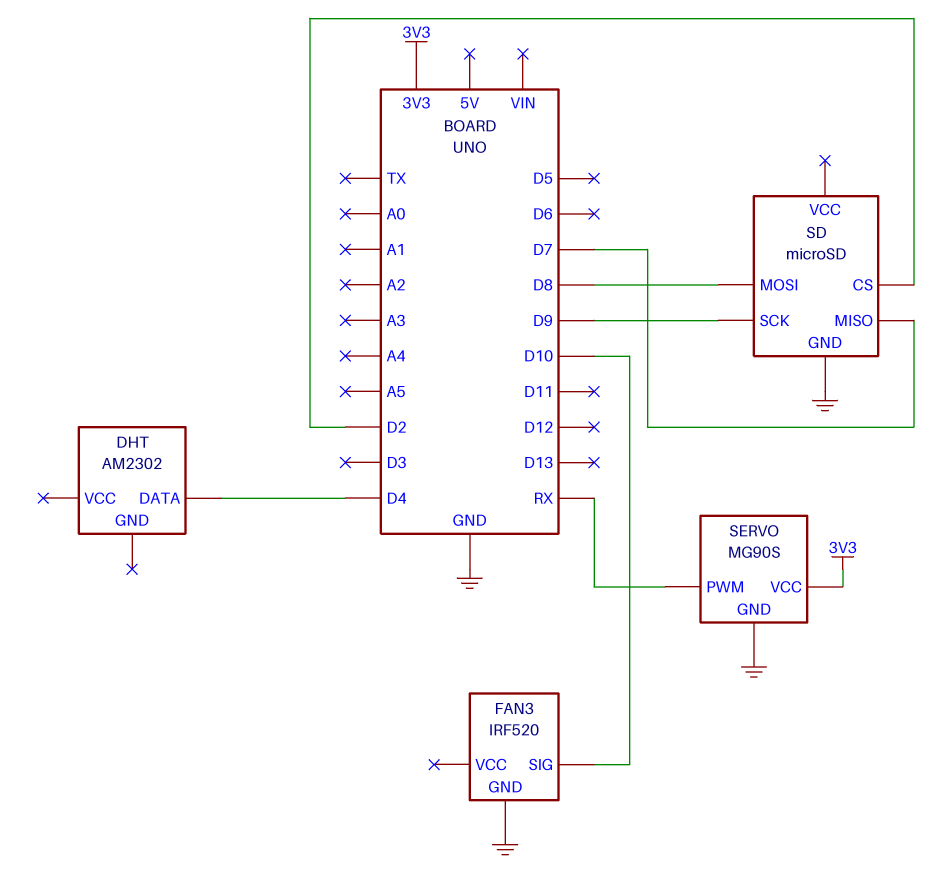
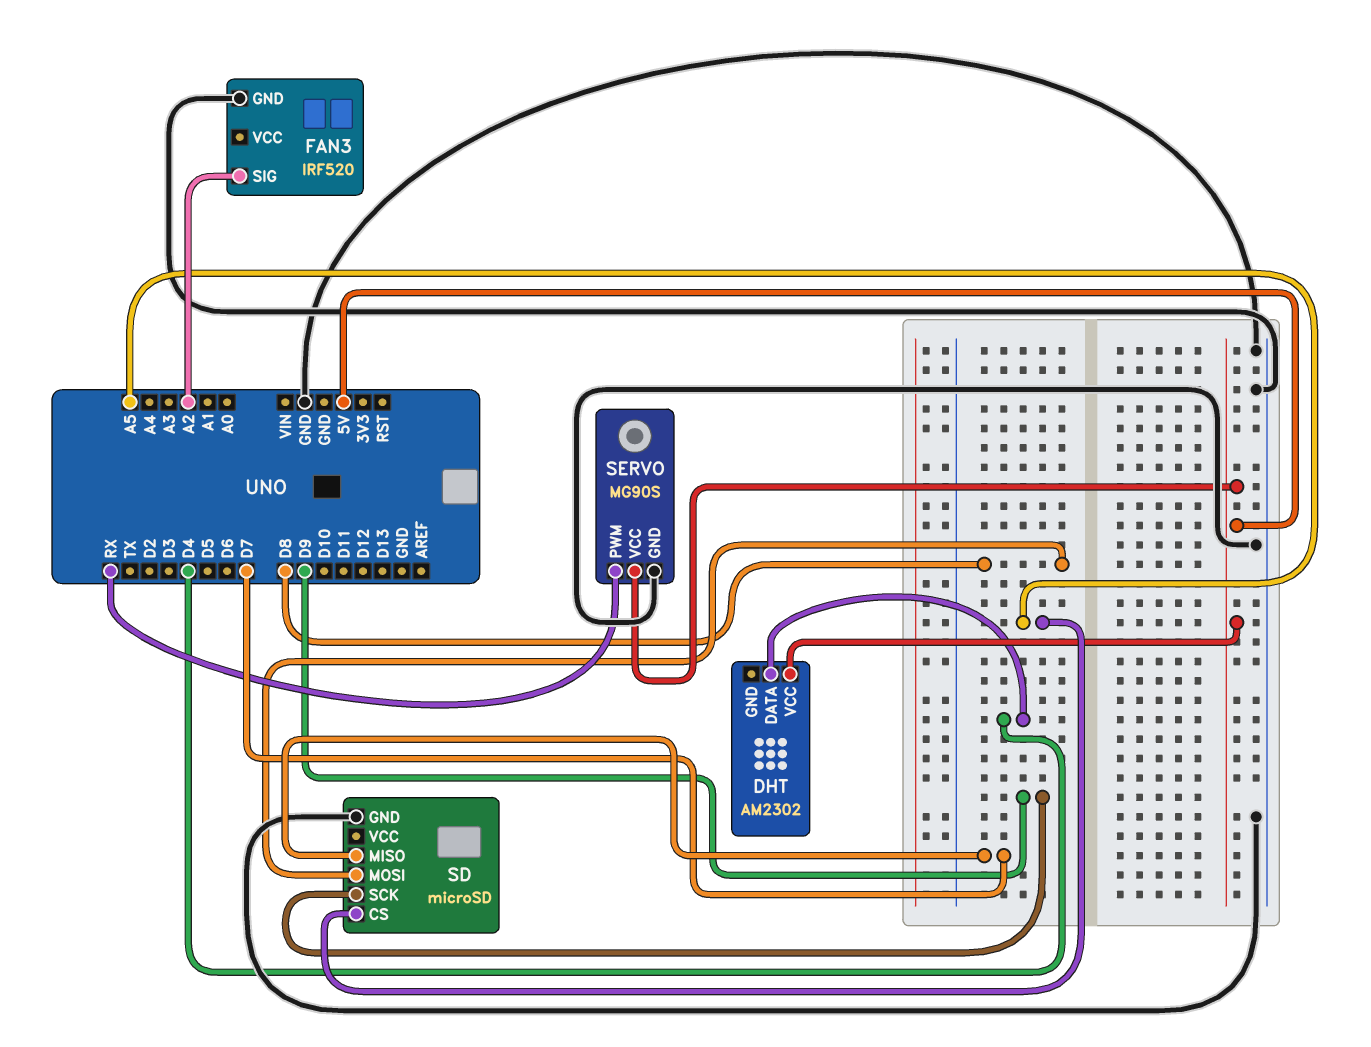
DHT pin VCC: none -> 5V
FAN3 pin SIG: D10 -> A2
SD pin CS: D2 -> A5
SERVO pin VCC: 3V3 -> 5V

